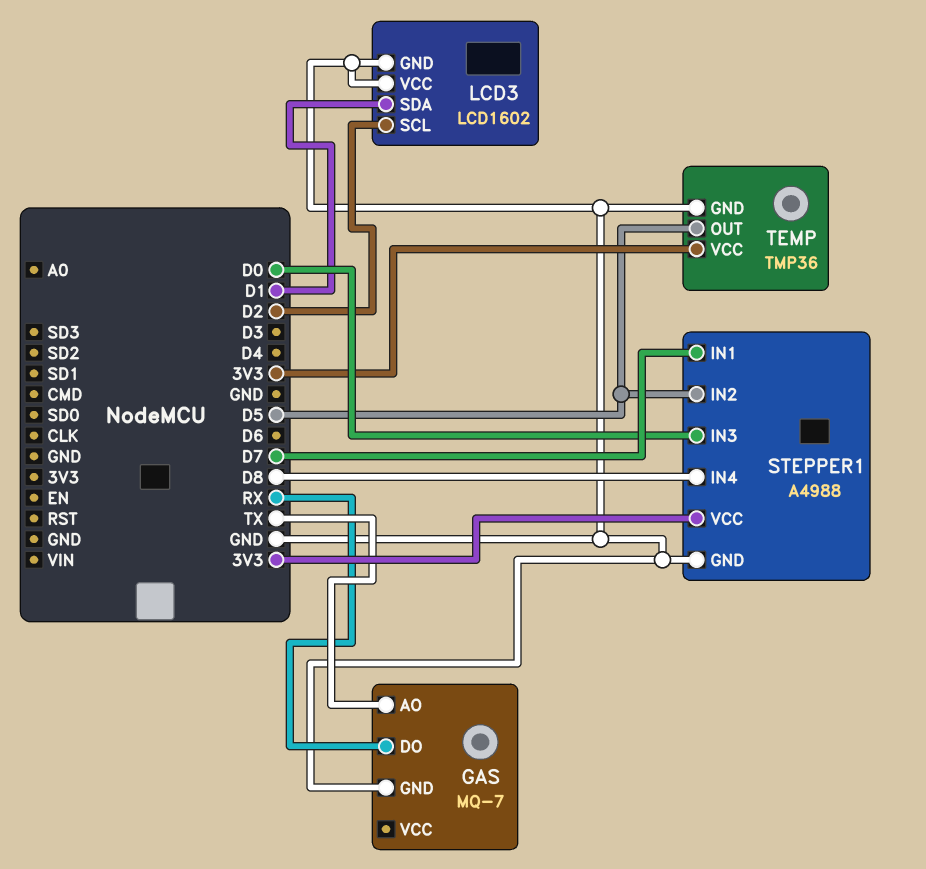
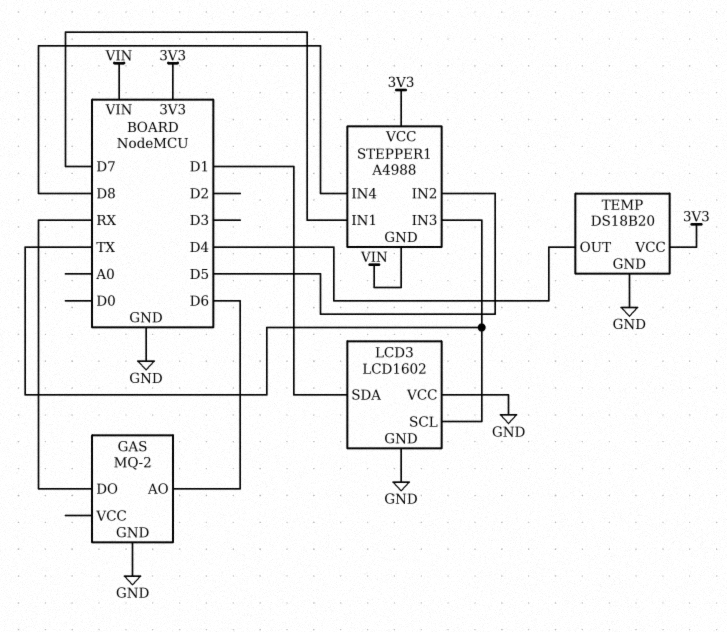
GAS: MQ-7 -> MQ-2
GAS pin AO: TX -> D6
LCD3 pin SCL: D2 -> TX
STEPPER1 pin GND: GND -> VIN
STEPPER1 pin IN3: D0 -> TX
TEMP: TMP36 -> DS18B20
TEMP pin OUT: D5 -> D4

